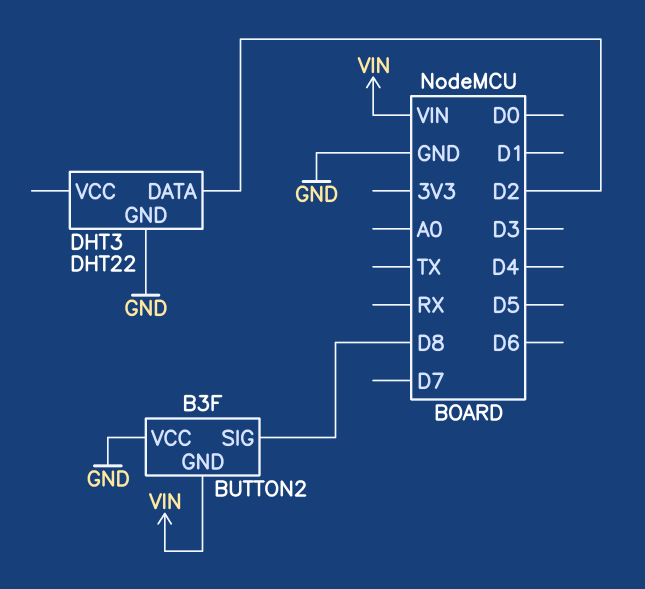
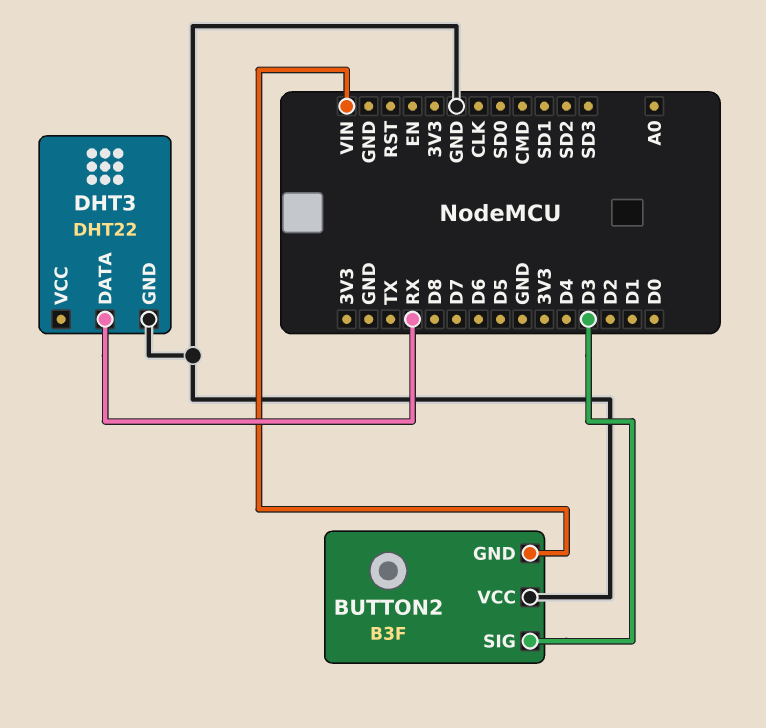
BUTTON2 pin SIG: D8 -> D3
DHT3 pin DATA: D2 -> RX

